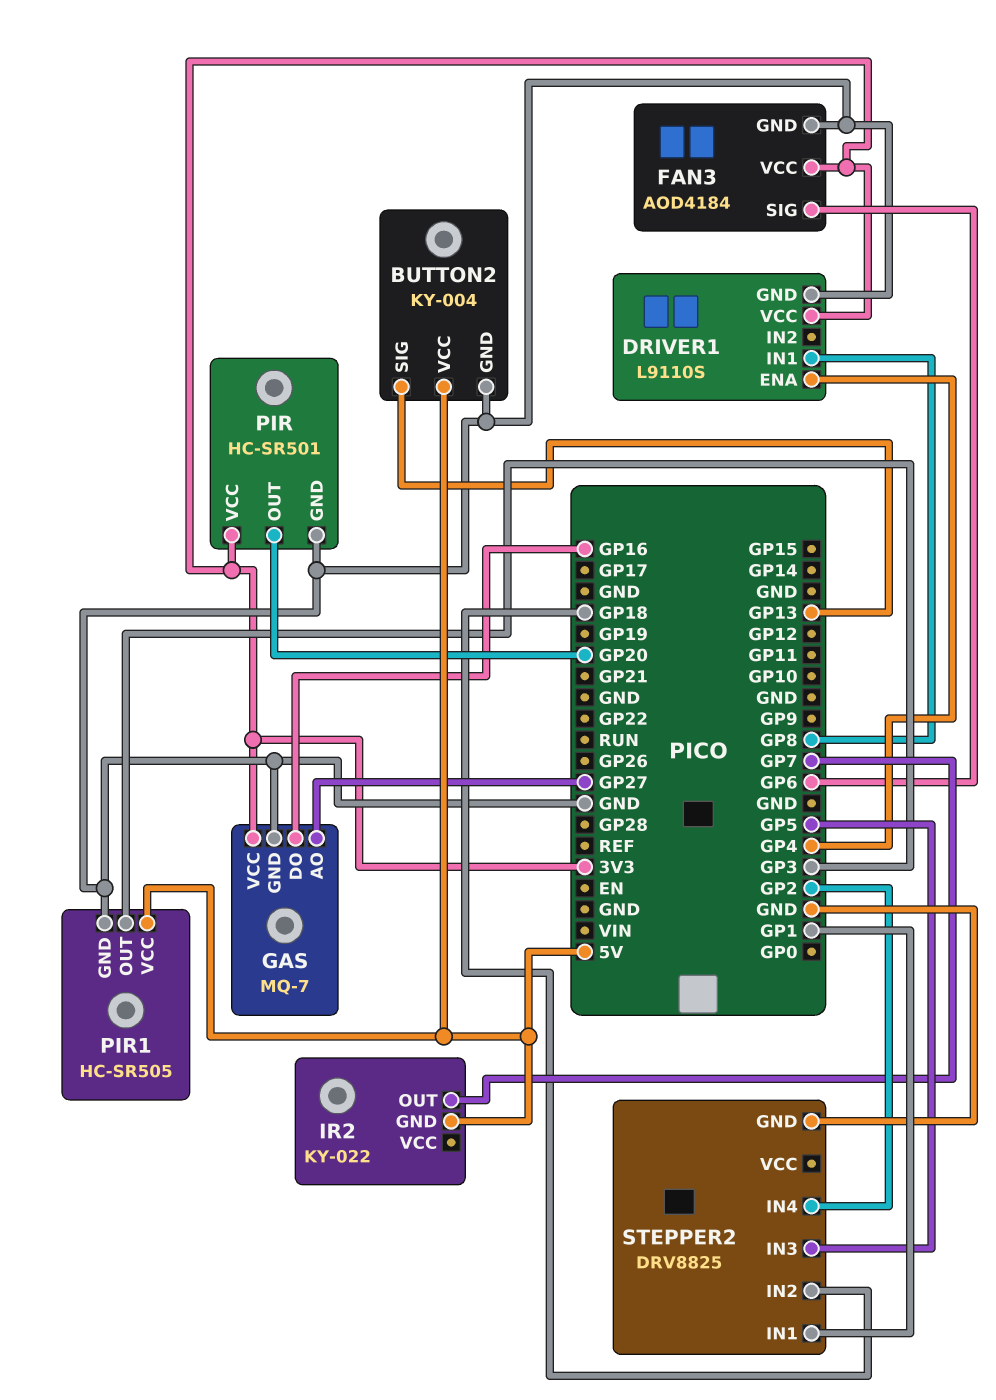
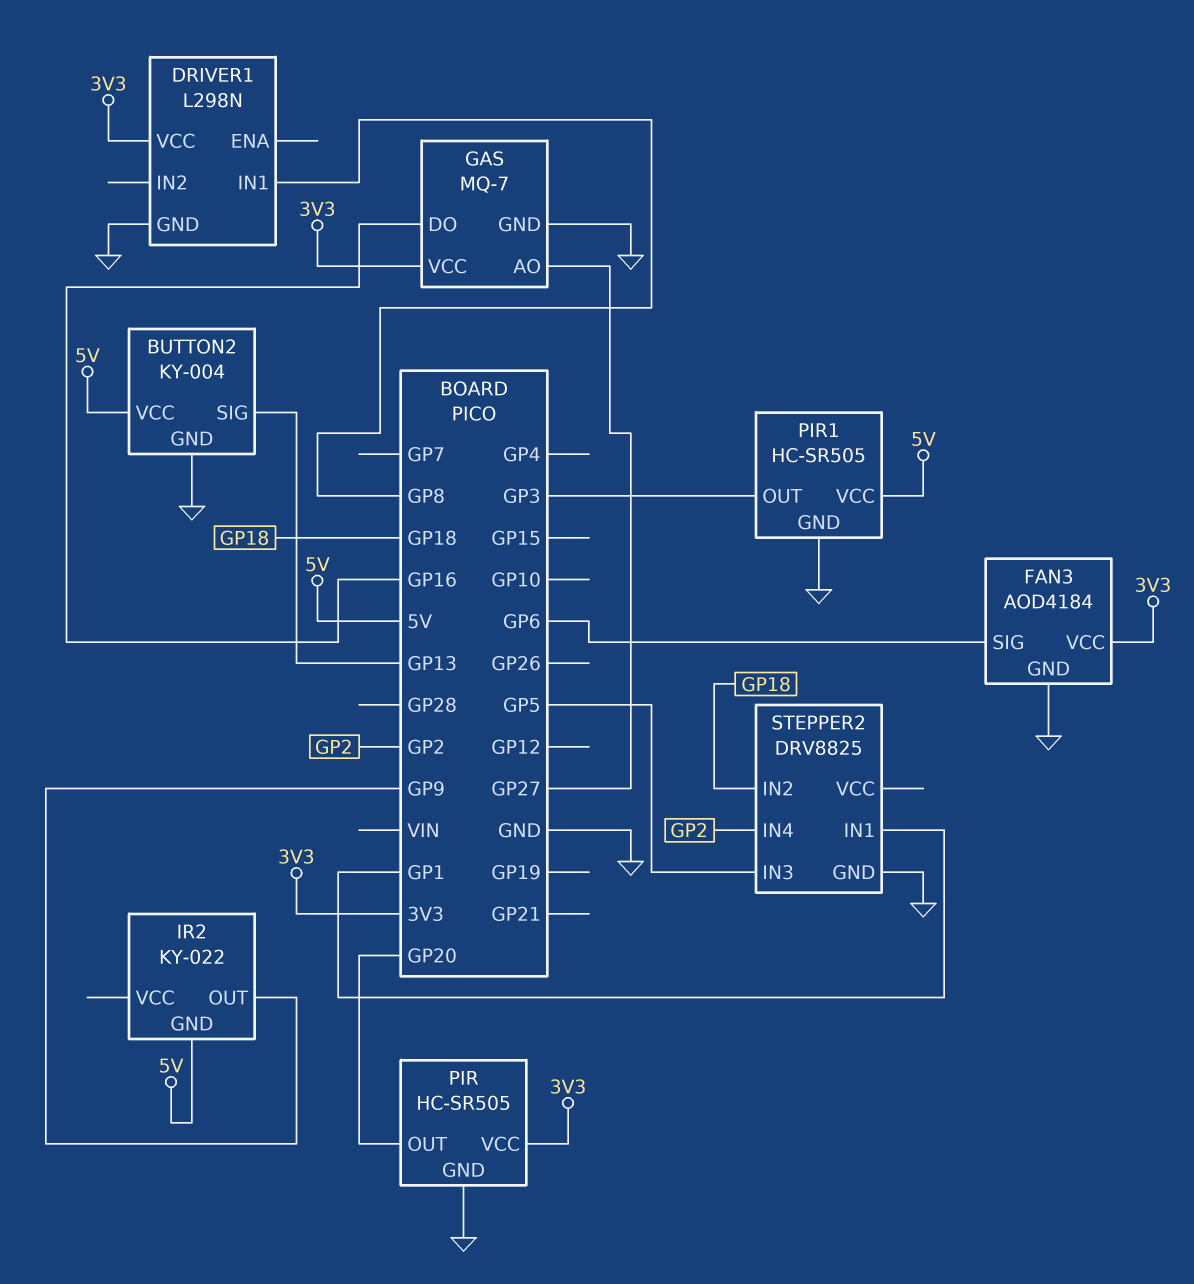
DRIVER1: L9110S -> L298N
DRIVER1 pin ENA: GP4 -> none
IR2 pin OUT: GP7 -> GP9
PIR: HC-SR501 -> HC-SR505

